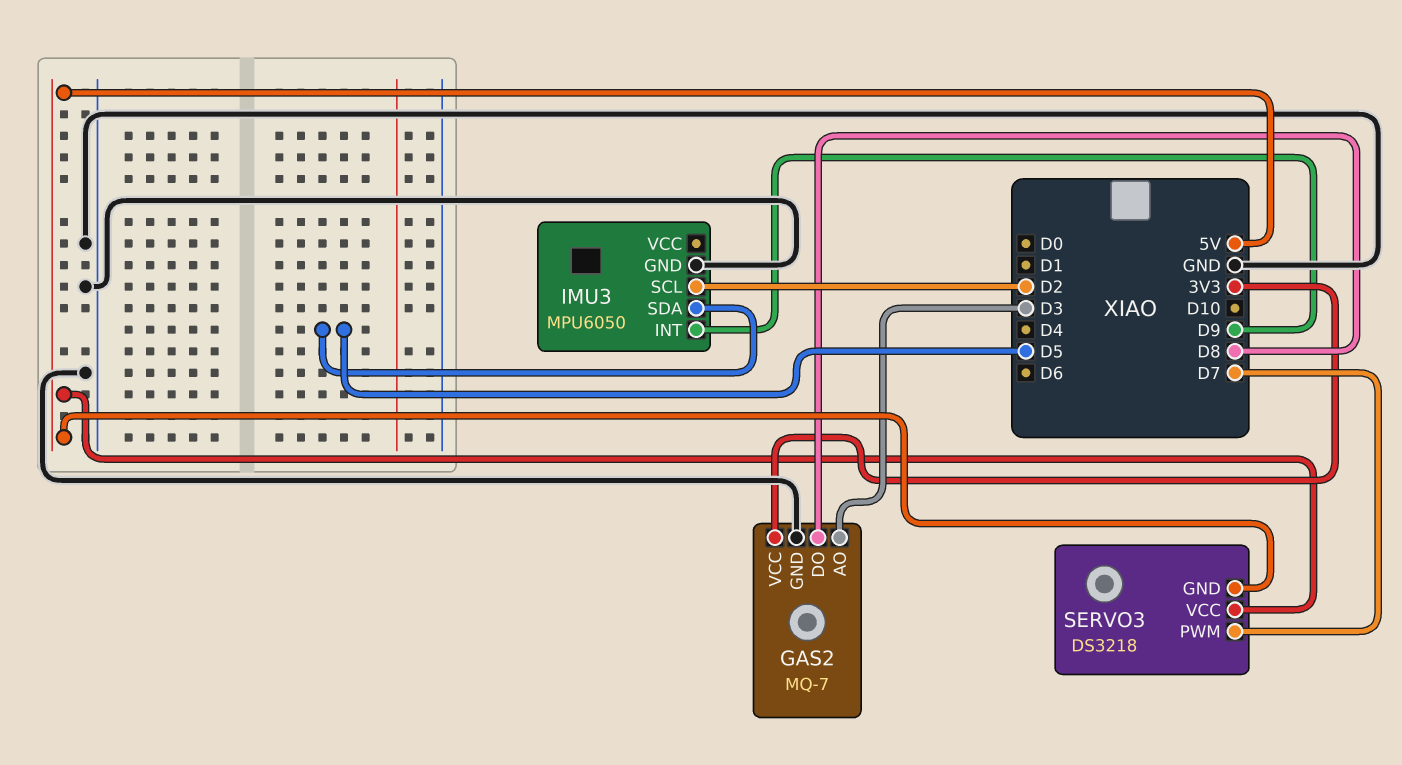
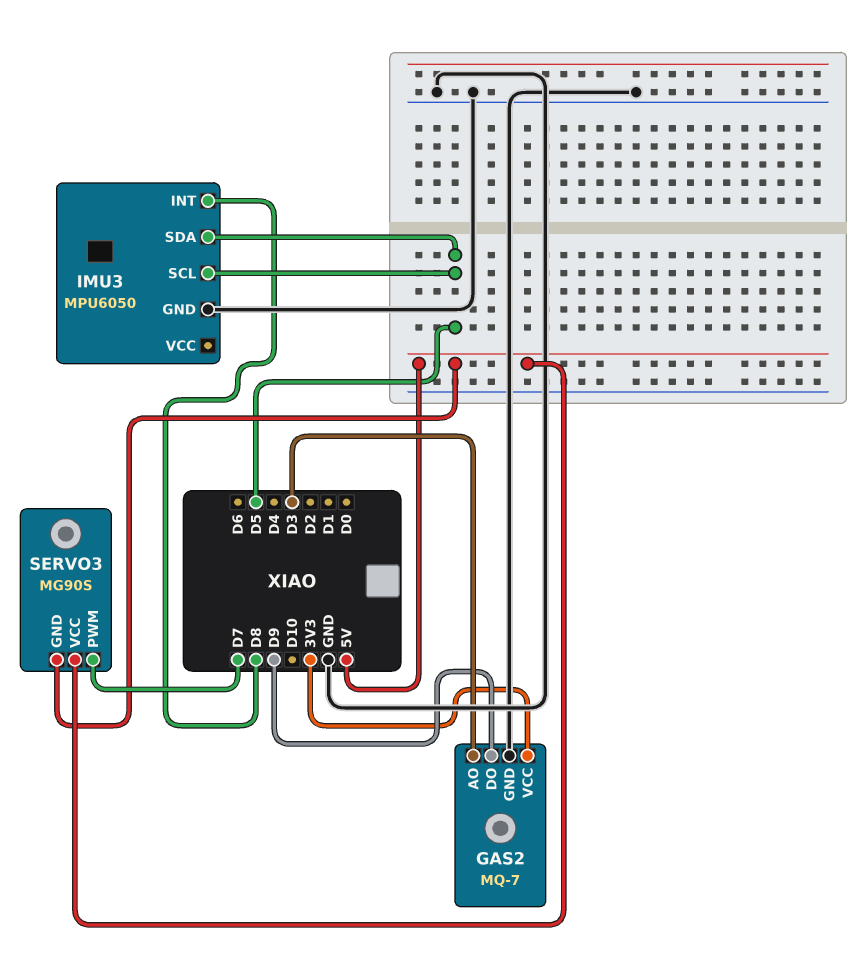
GAS2 pin DO: D8 -> D9
IMU3 pin INT: D9 -> D8
IMU3 pin SCL: D2 -> D5
SERVO3: DS3218 -> MG90S

